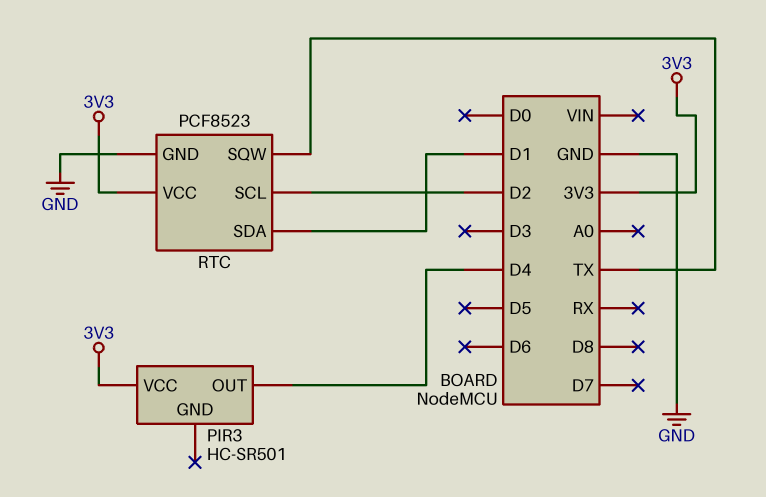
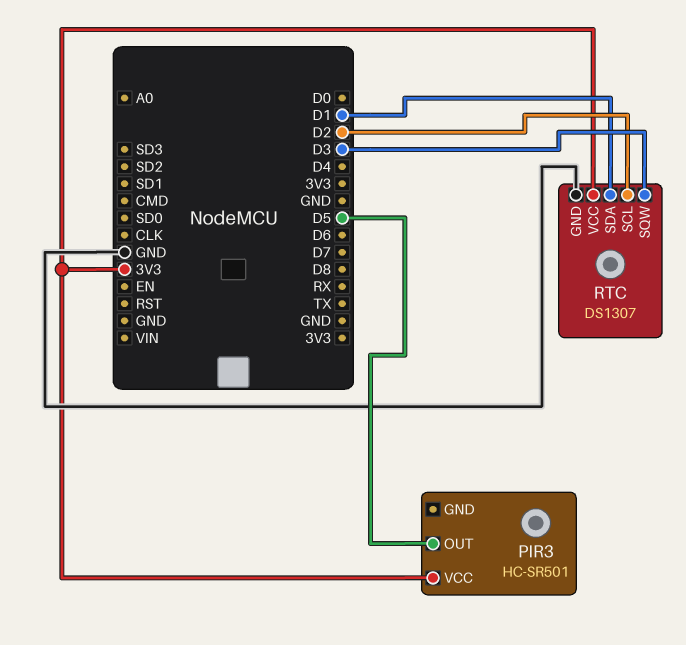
PIR3 pin OUT: D4 -> D5
RTC: PCF8523 -> DS1307
RTC pin SQW: TX -> D3

